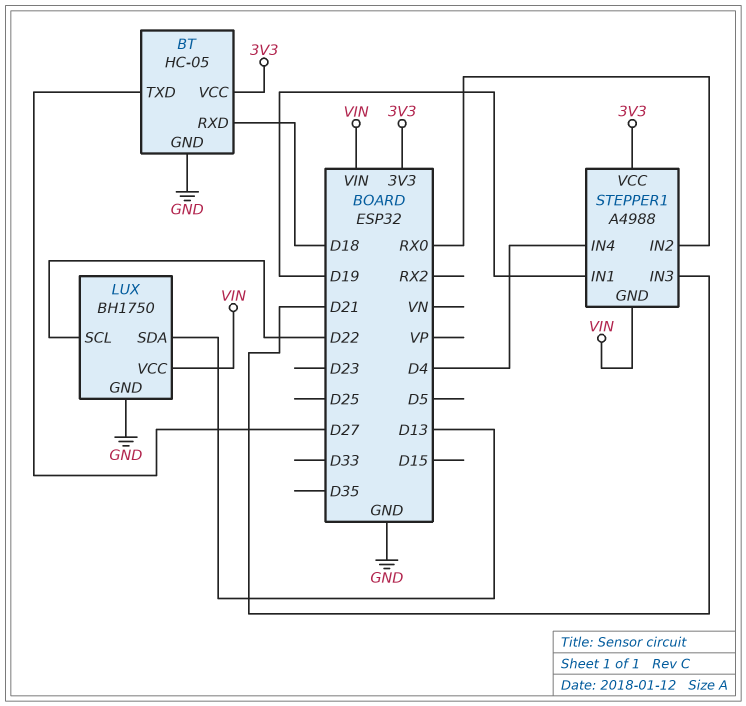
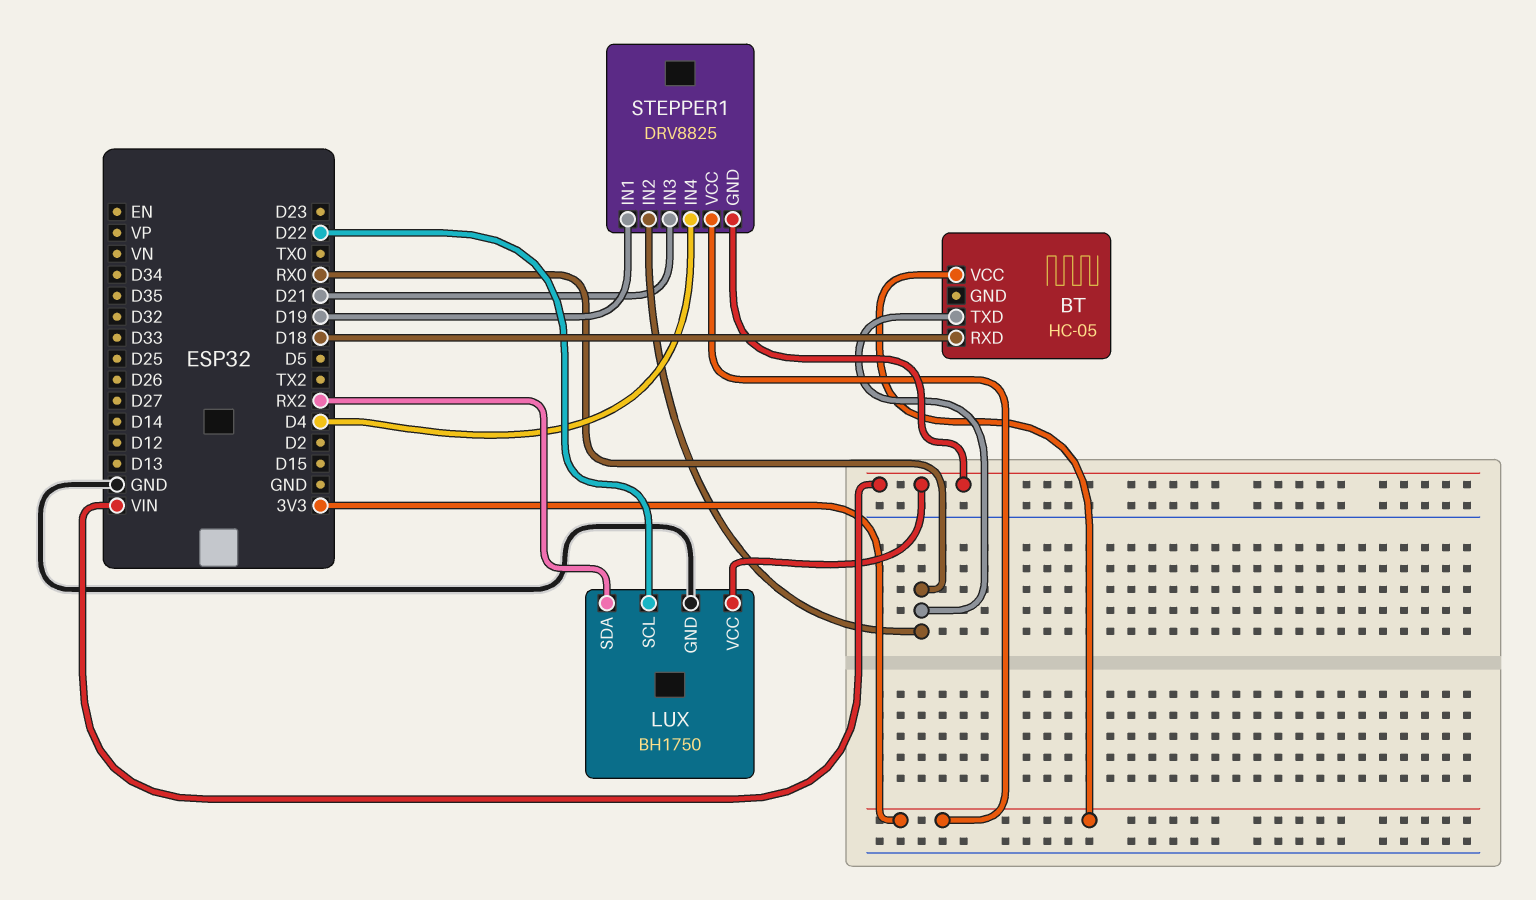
BT pin GND: GND -> none
BT pin TXD: D27 -> RX0
LUX pin SDA: D13 -> RX2
STEPPER1: A4988 -> DRV8825

